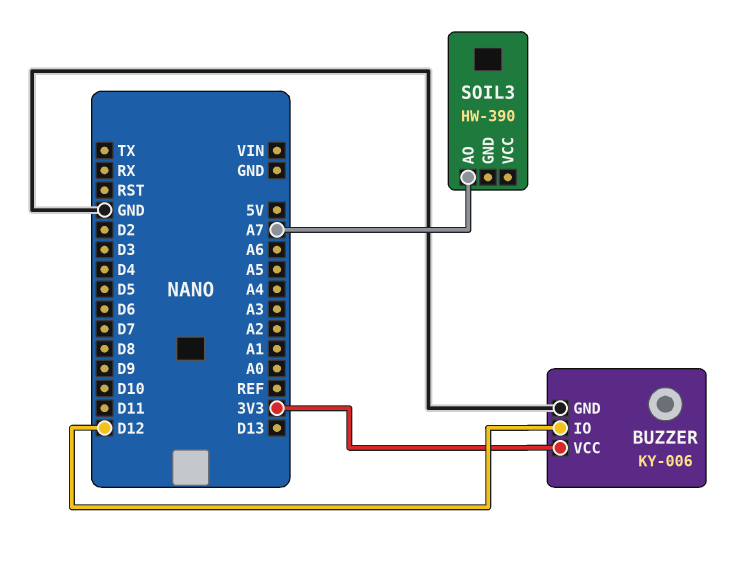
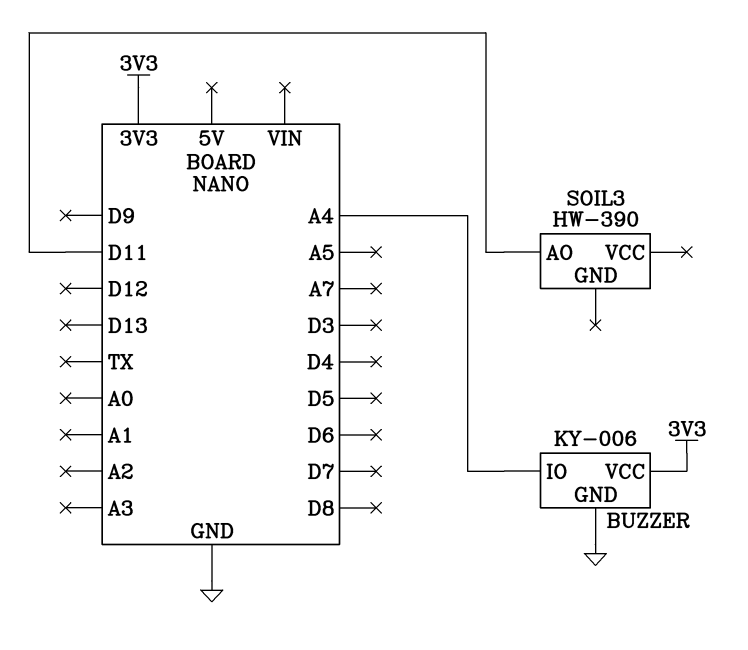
BUZZER pin IO: D12 -> A4
SOIL3 pin AO: A7 -> D11

